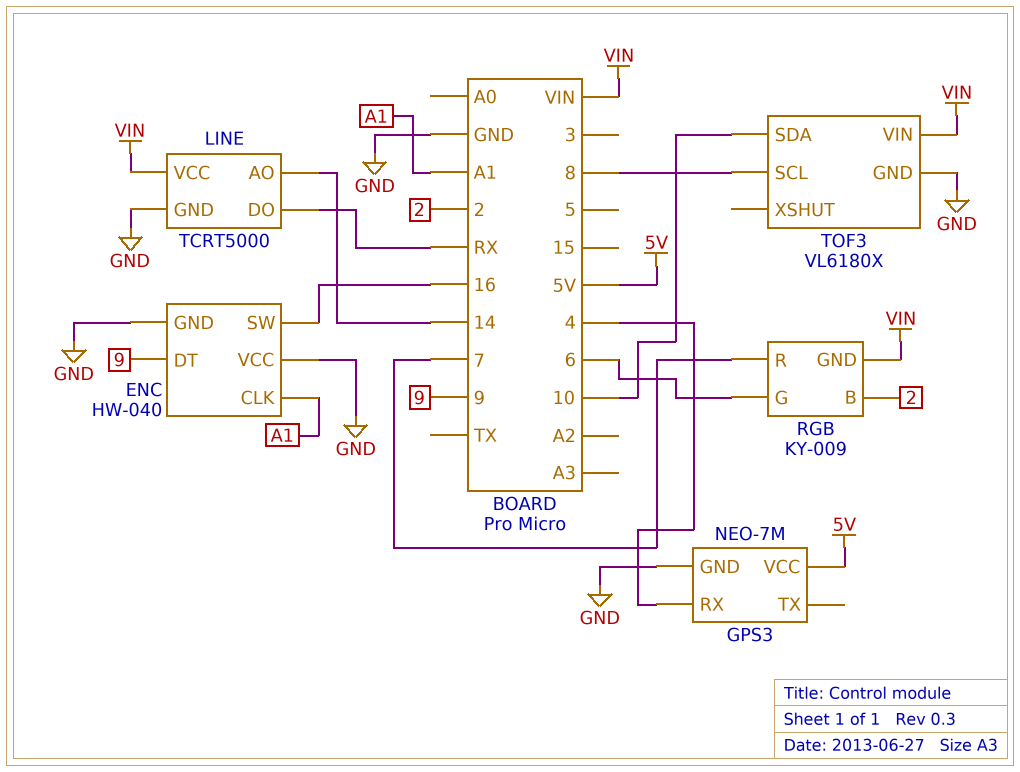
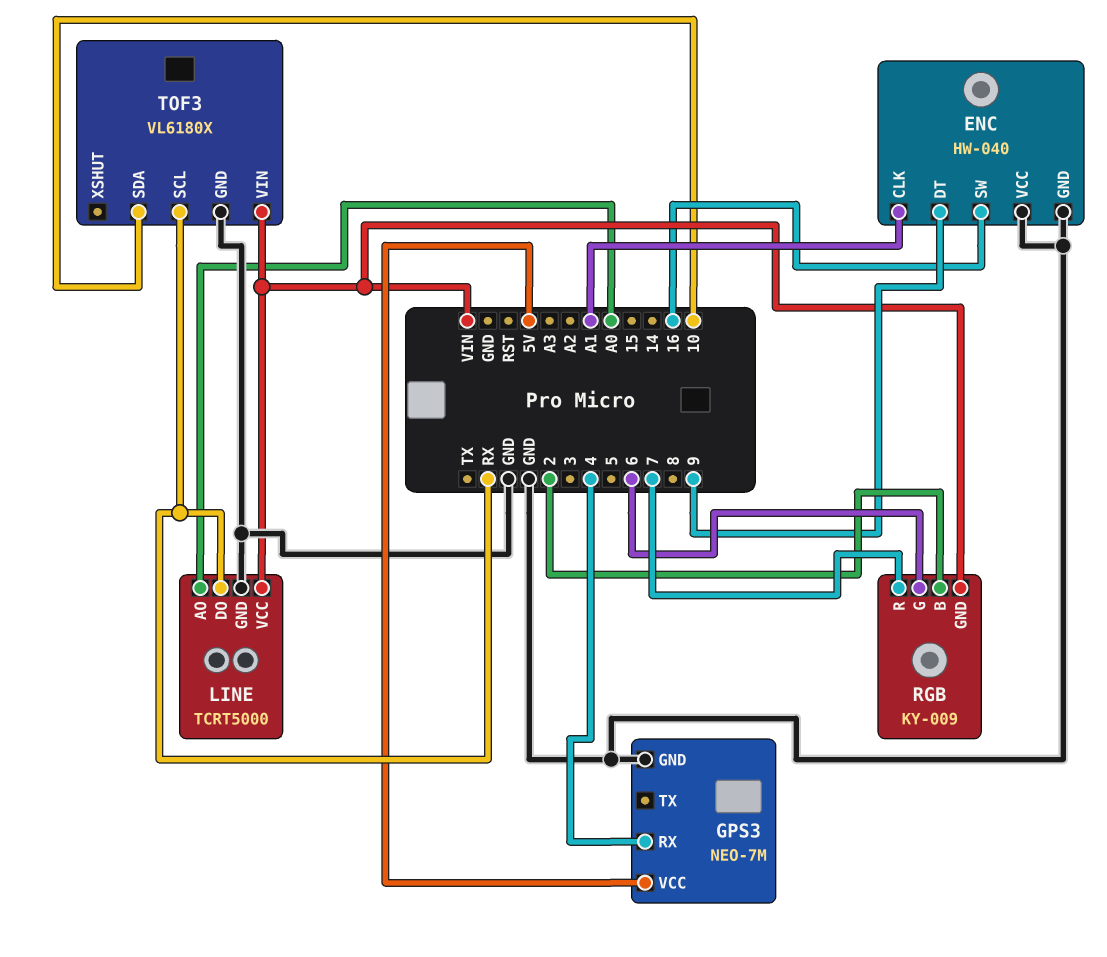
LINE pin AO: 14 -> A0
TOF3 pin SCL: 8 -> RX

